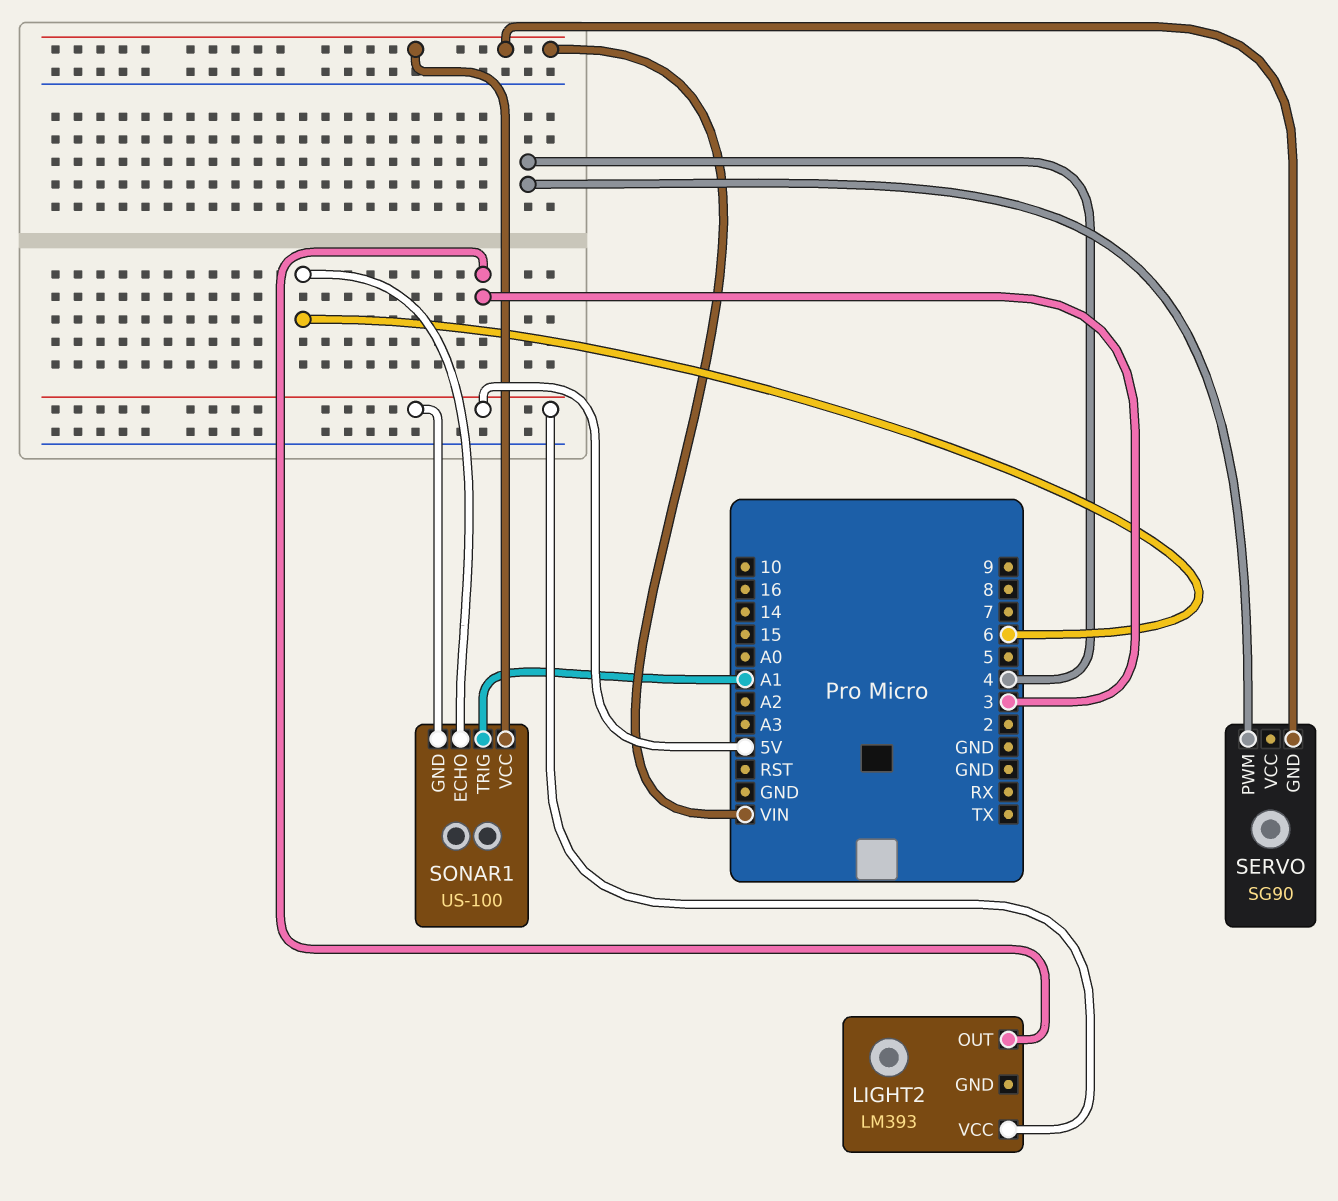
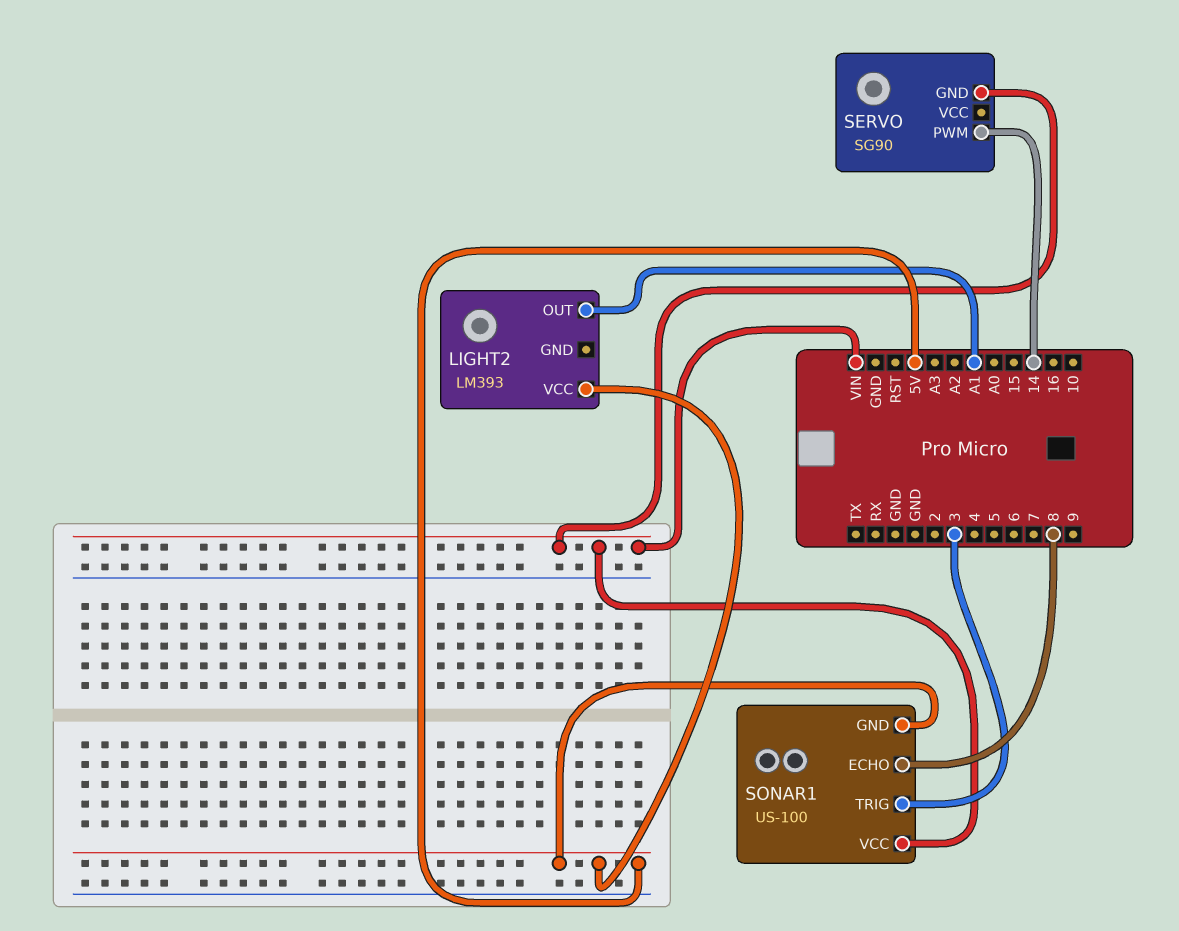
LIGHT2 pin OUT: 3 -> A1
SERVO pin PWM: 4 -> 14
SONAR1 pin ECHO: 6 -> 8
SONAR1 pin TRIG: A1 -> 3

